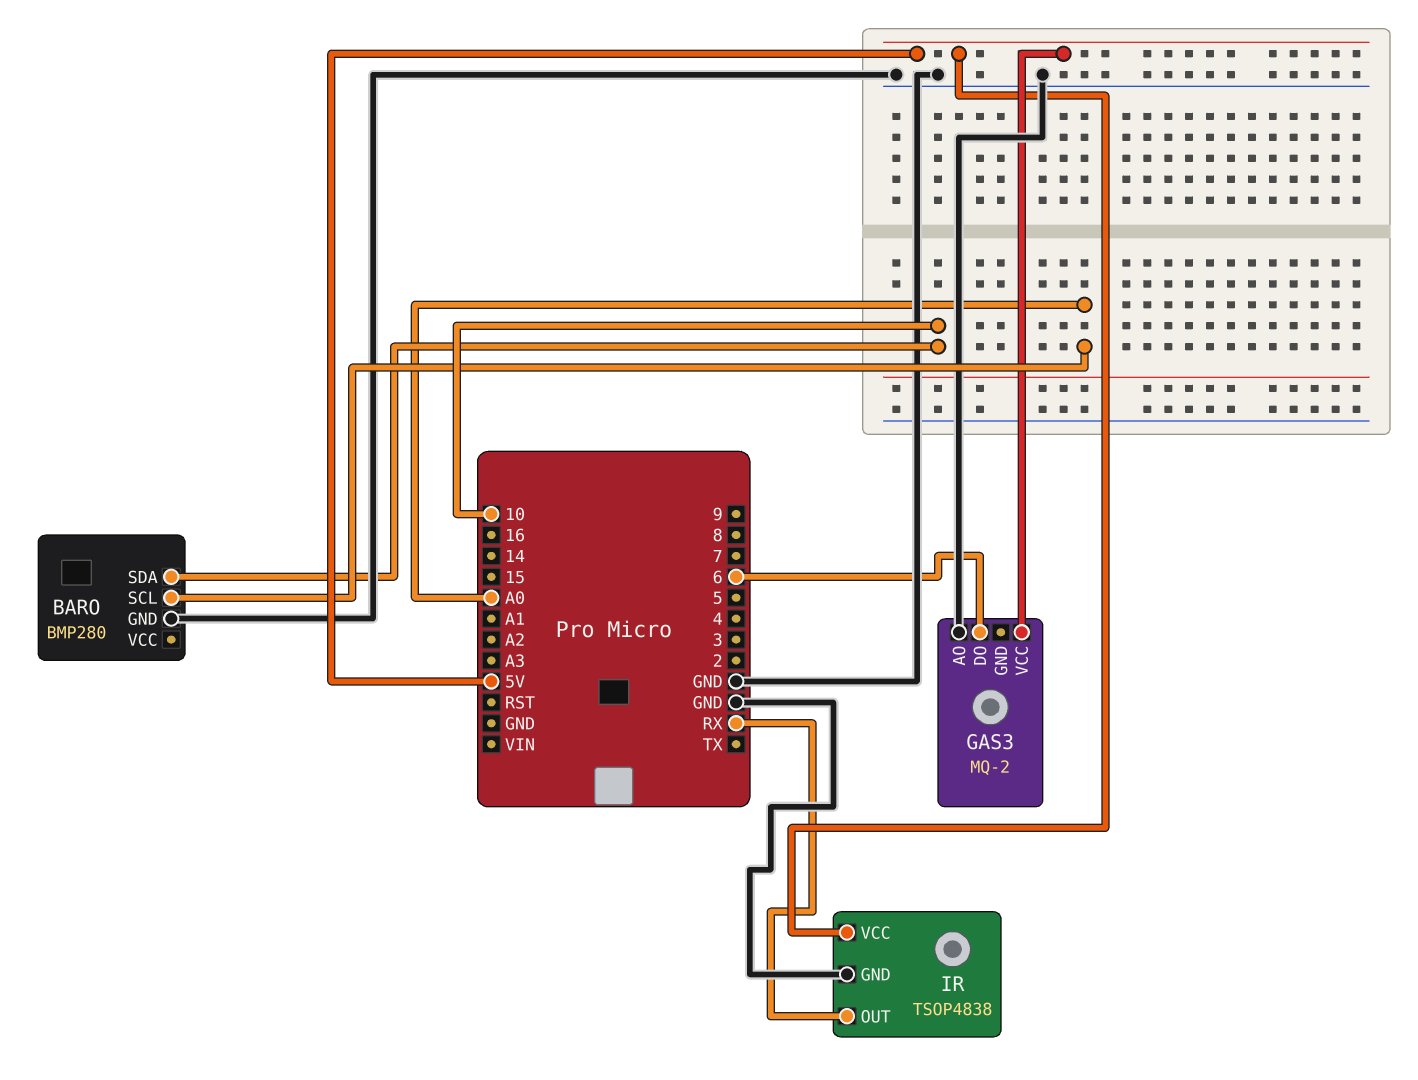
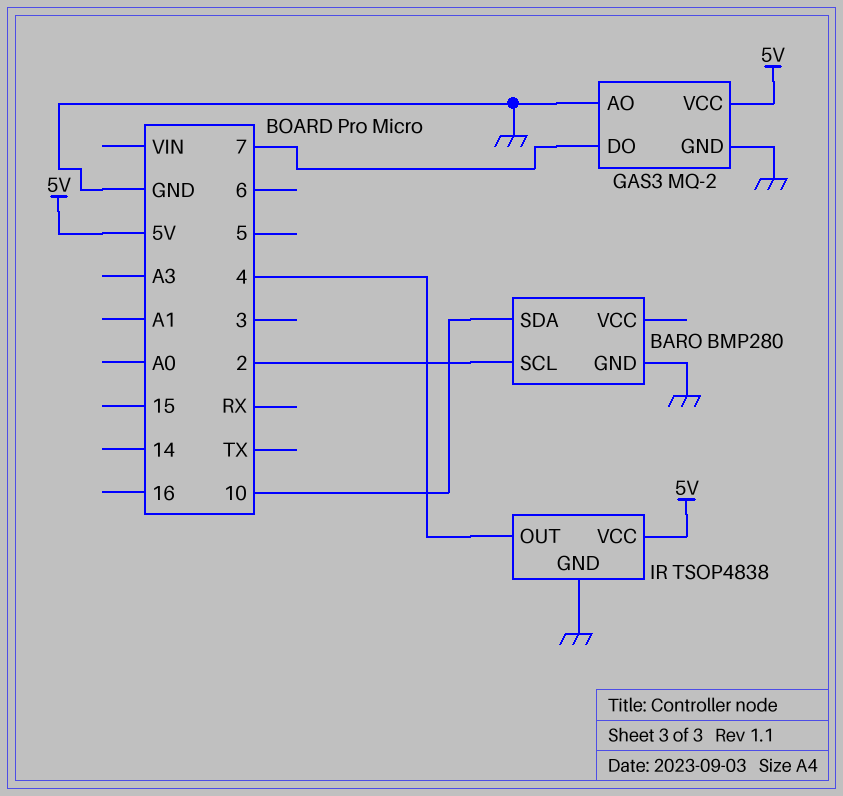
BARO pin SCL: A0 -> 2
GAS3 pin DO: 6 -> 7
GAS3 pin GND: none -> GND
IR pin OUT: RX -> 4

